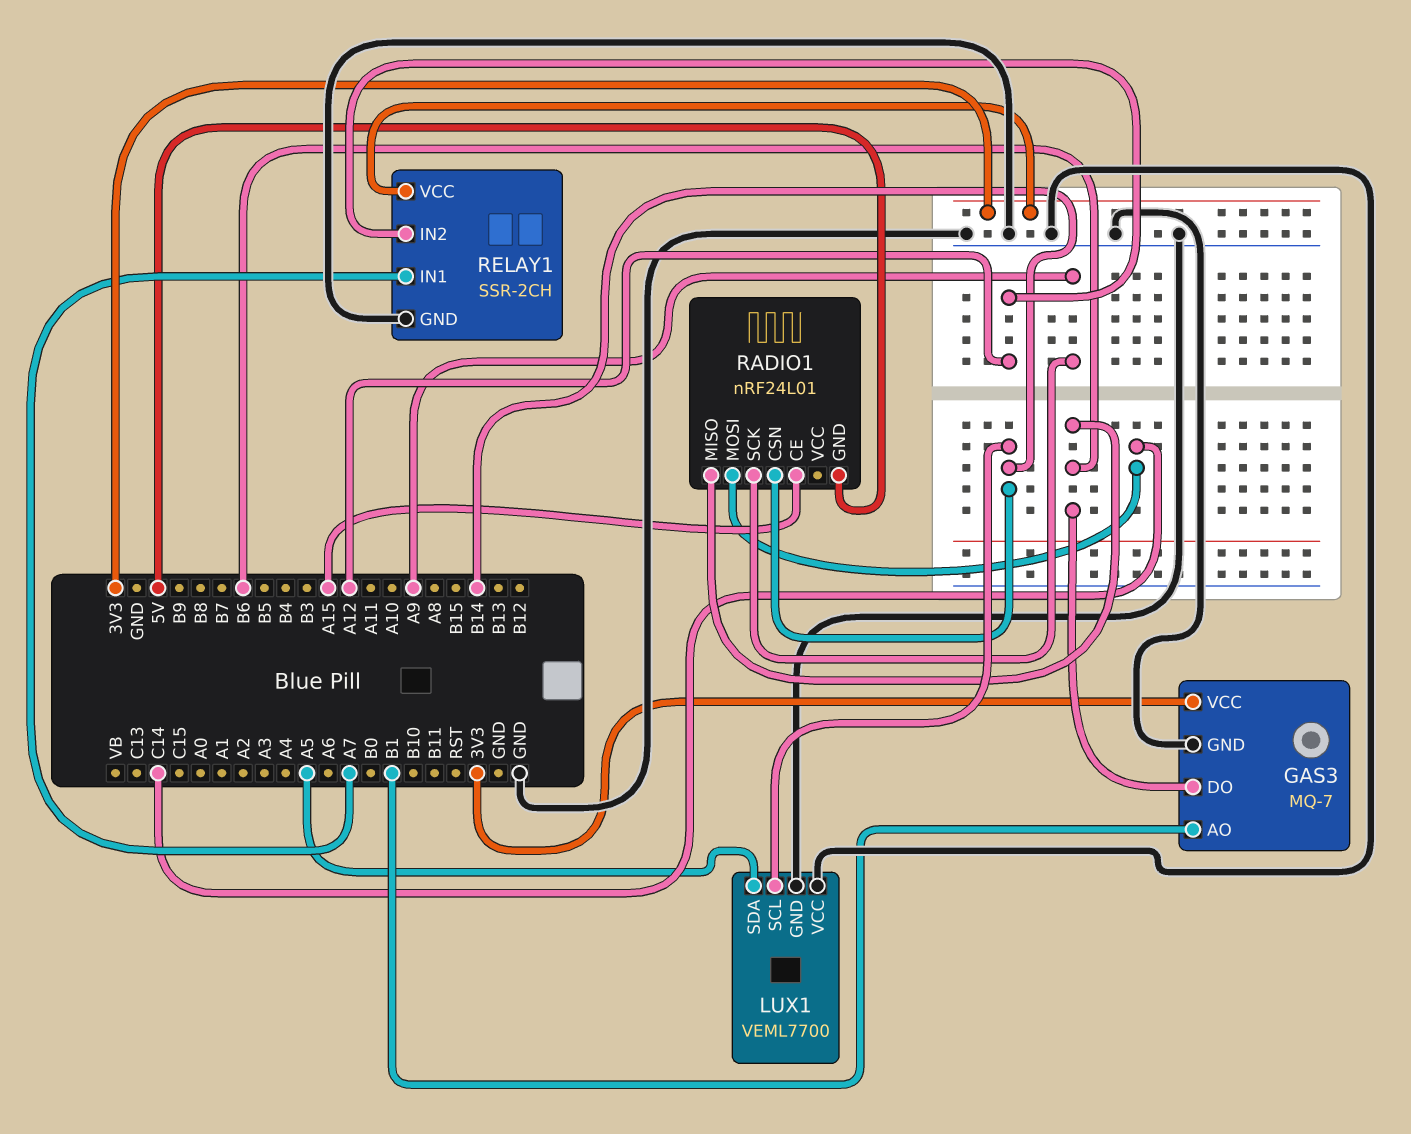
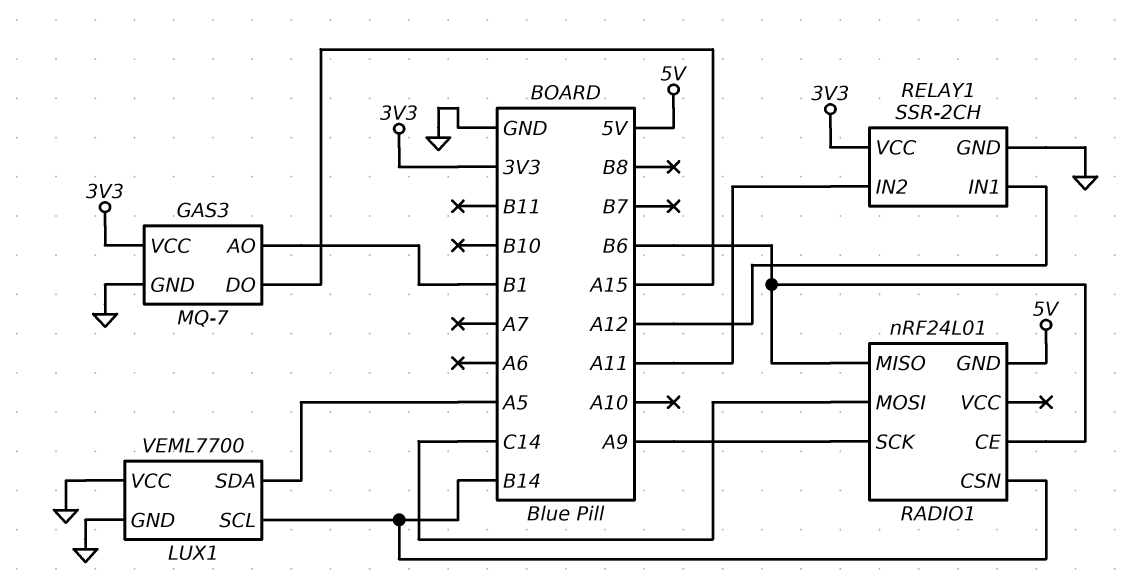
GAS3 pin DO: B6 -> A15
RADIO1 pin CE: A15 -> B6
RELAY1 pin IN1: A7 -> A12
RELAY1 pin IN2: A12 -> A11

